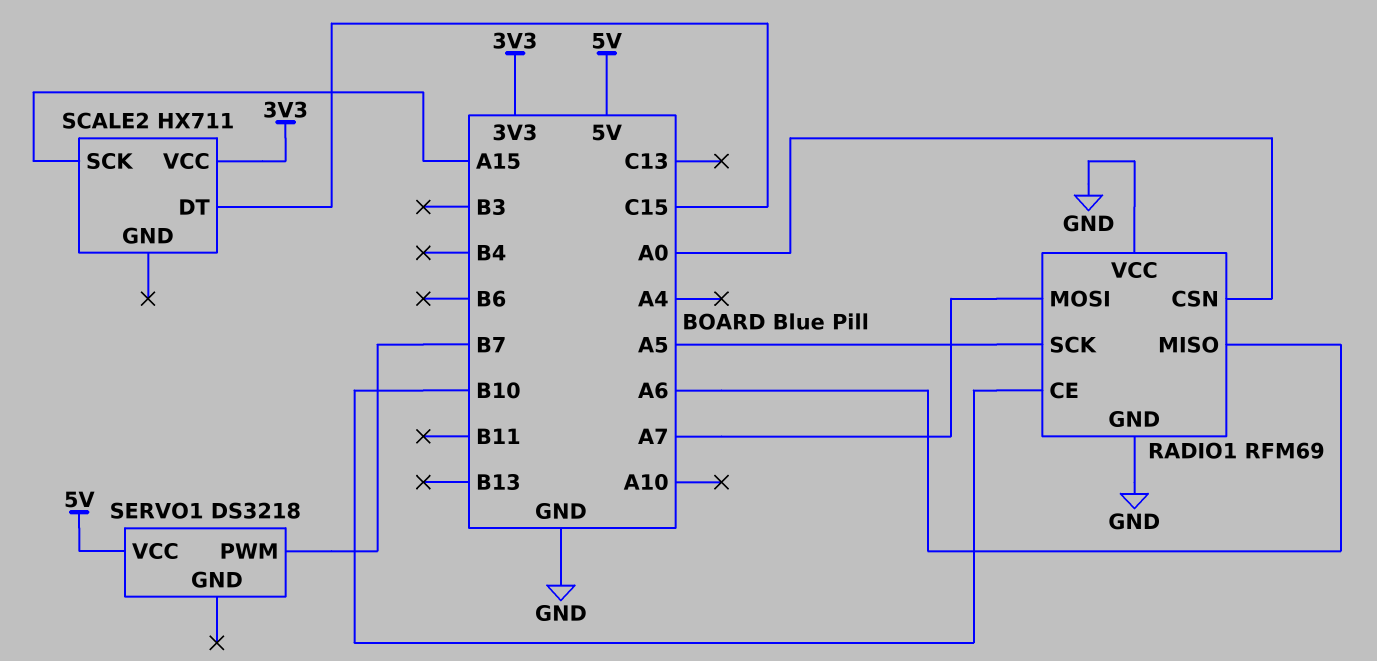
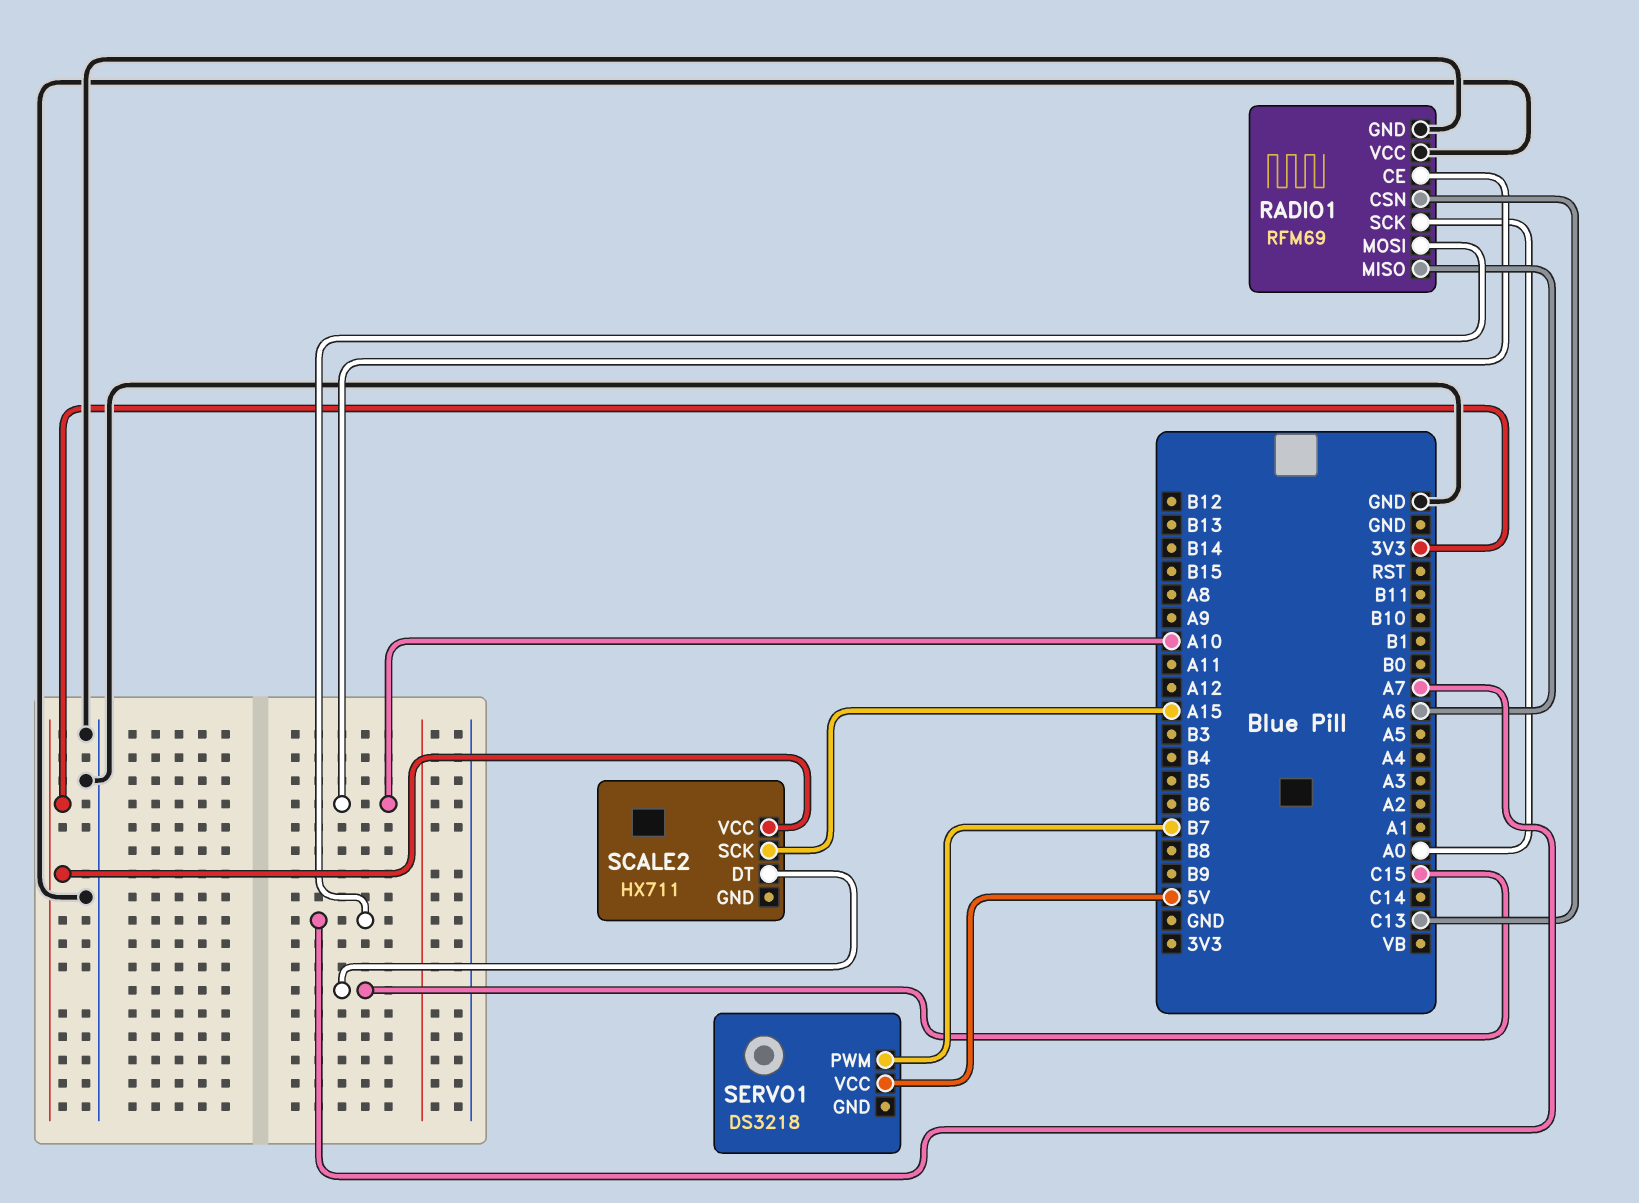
RADIO1 pin CE: B10 -> A10
RADIO1 pin CSN: A0 -> C13
RADIO1 pin SCK: A5 -> A0

